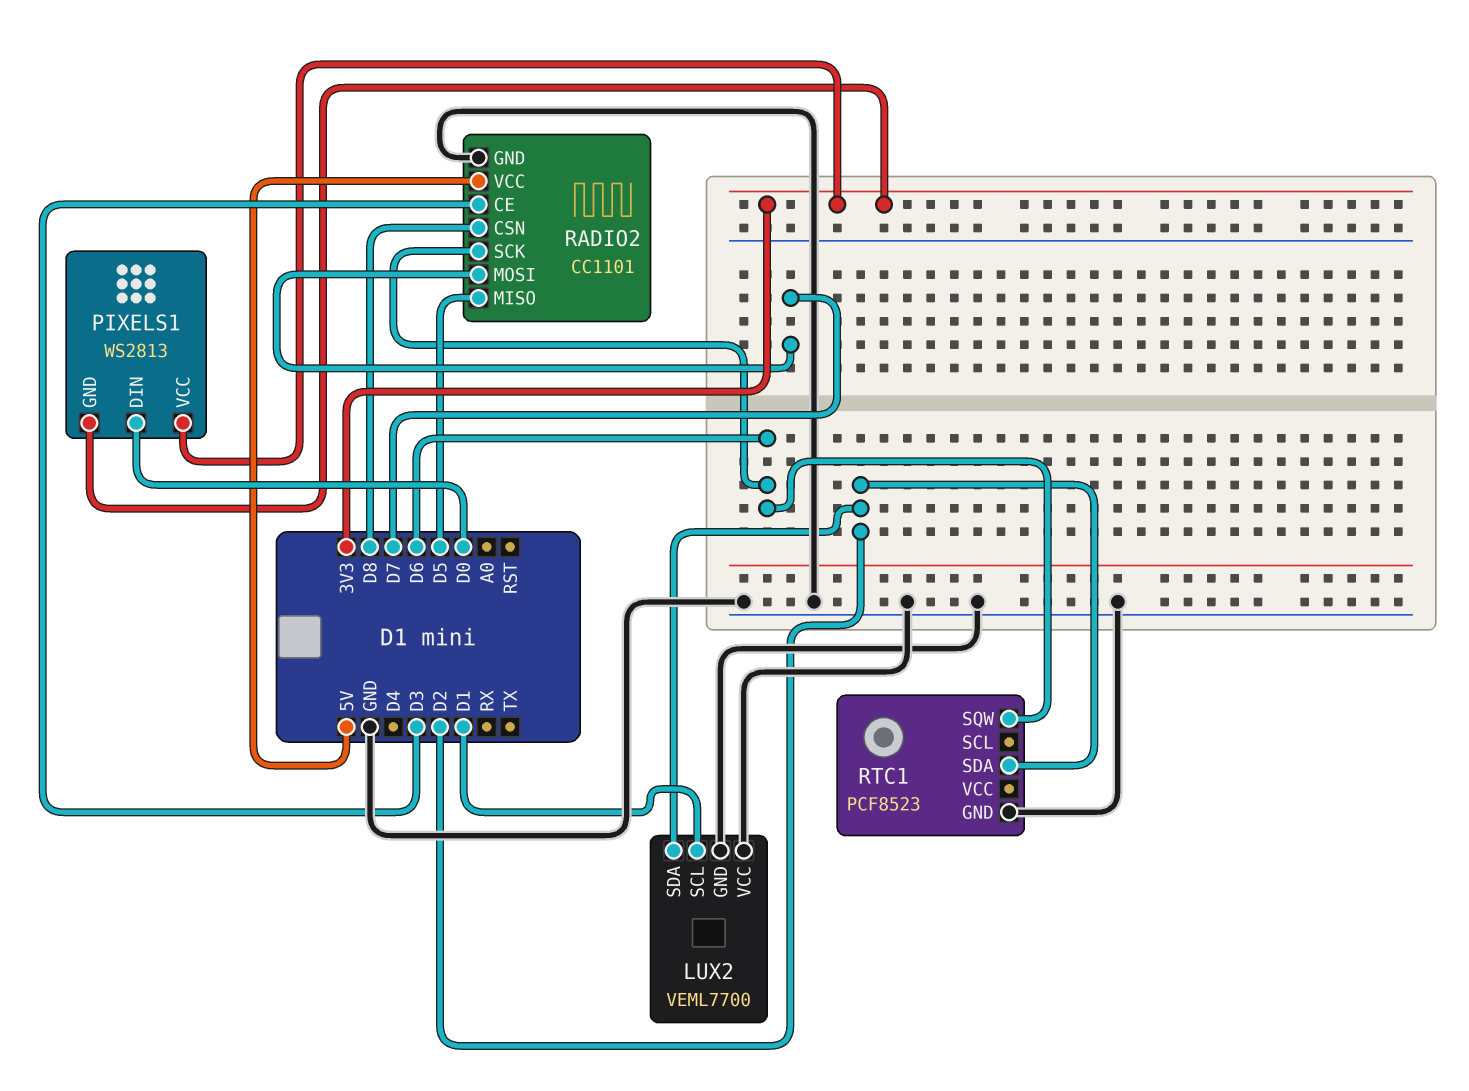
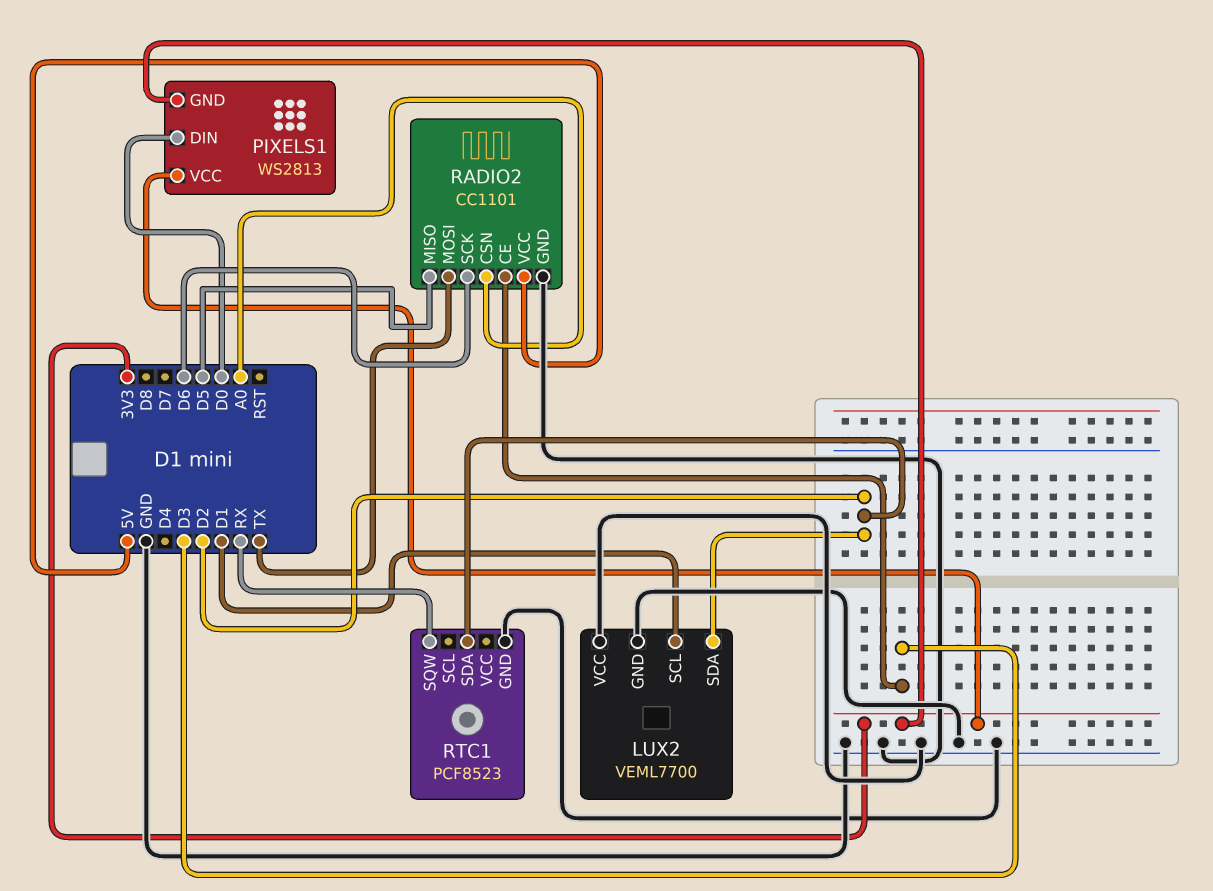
RADIO2 pin CSN: D8 -> A0
RADIO2 pin MOSI: D7 -> TX
RTC1 pin SQW: D6 -> RX

